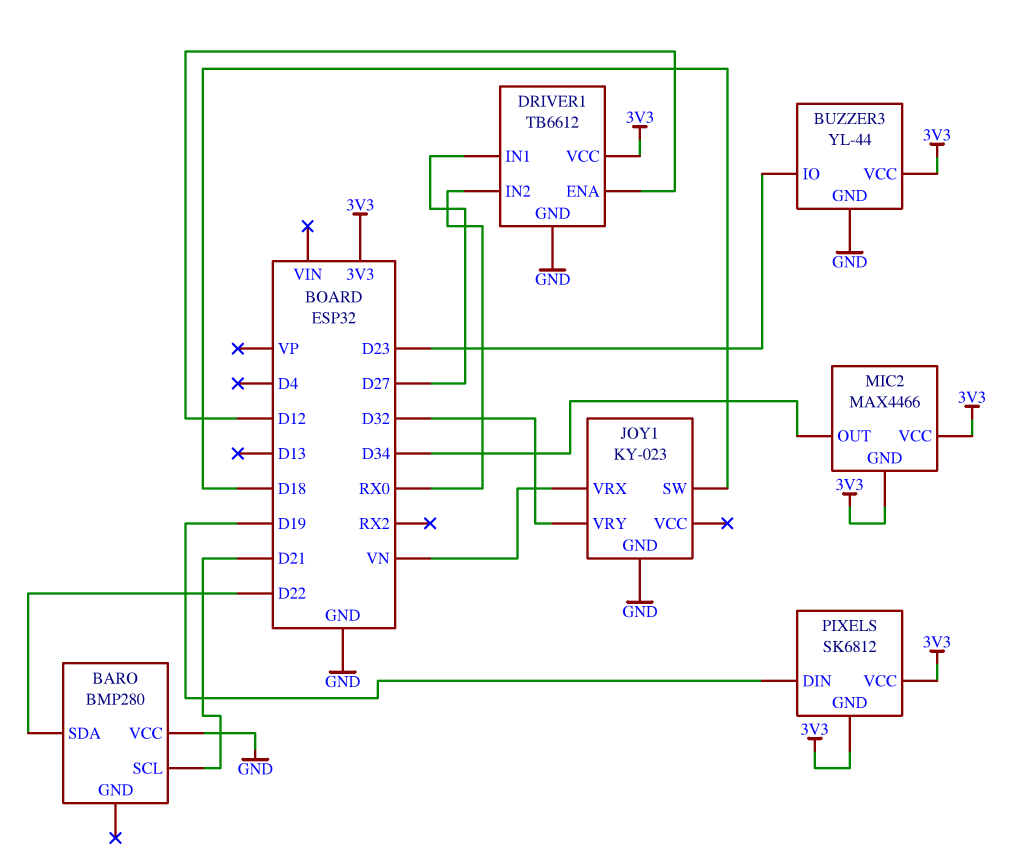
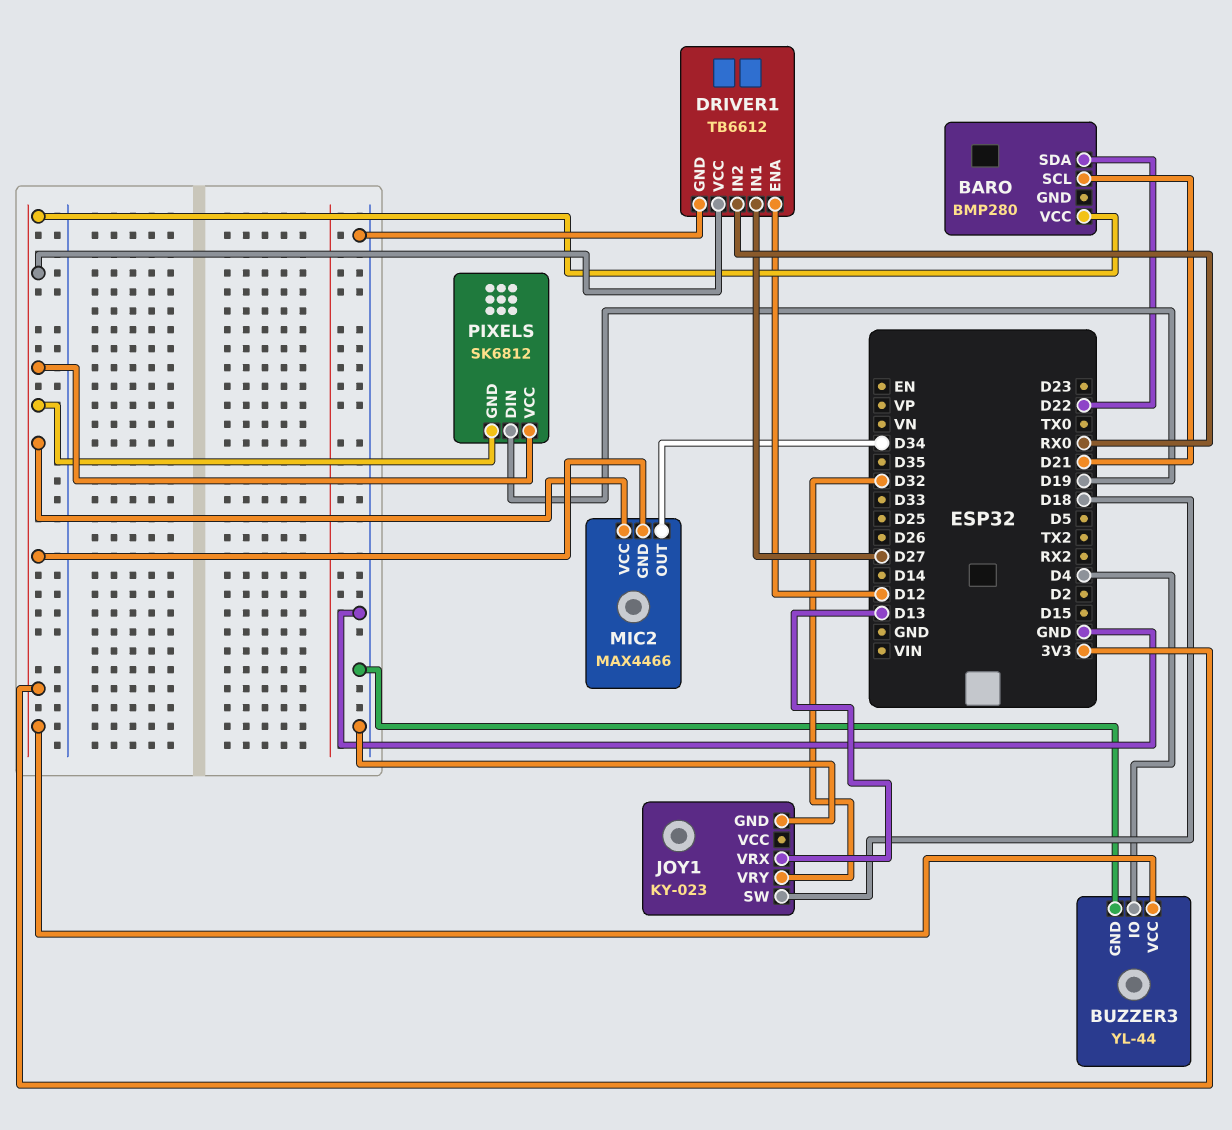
BARO pin VCC: GND -> 3V3
BUZZER3 pin IO: D23 -> D4
JOY1 pin VRX: VN -> D13

